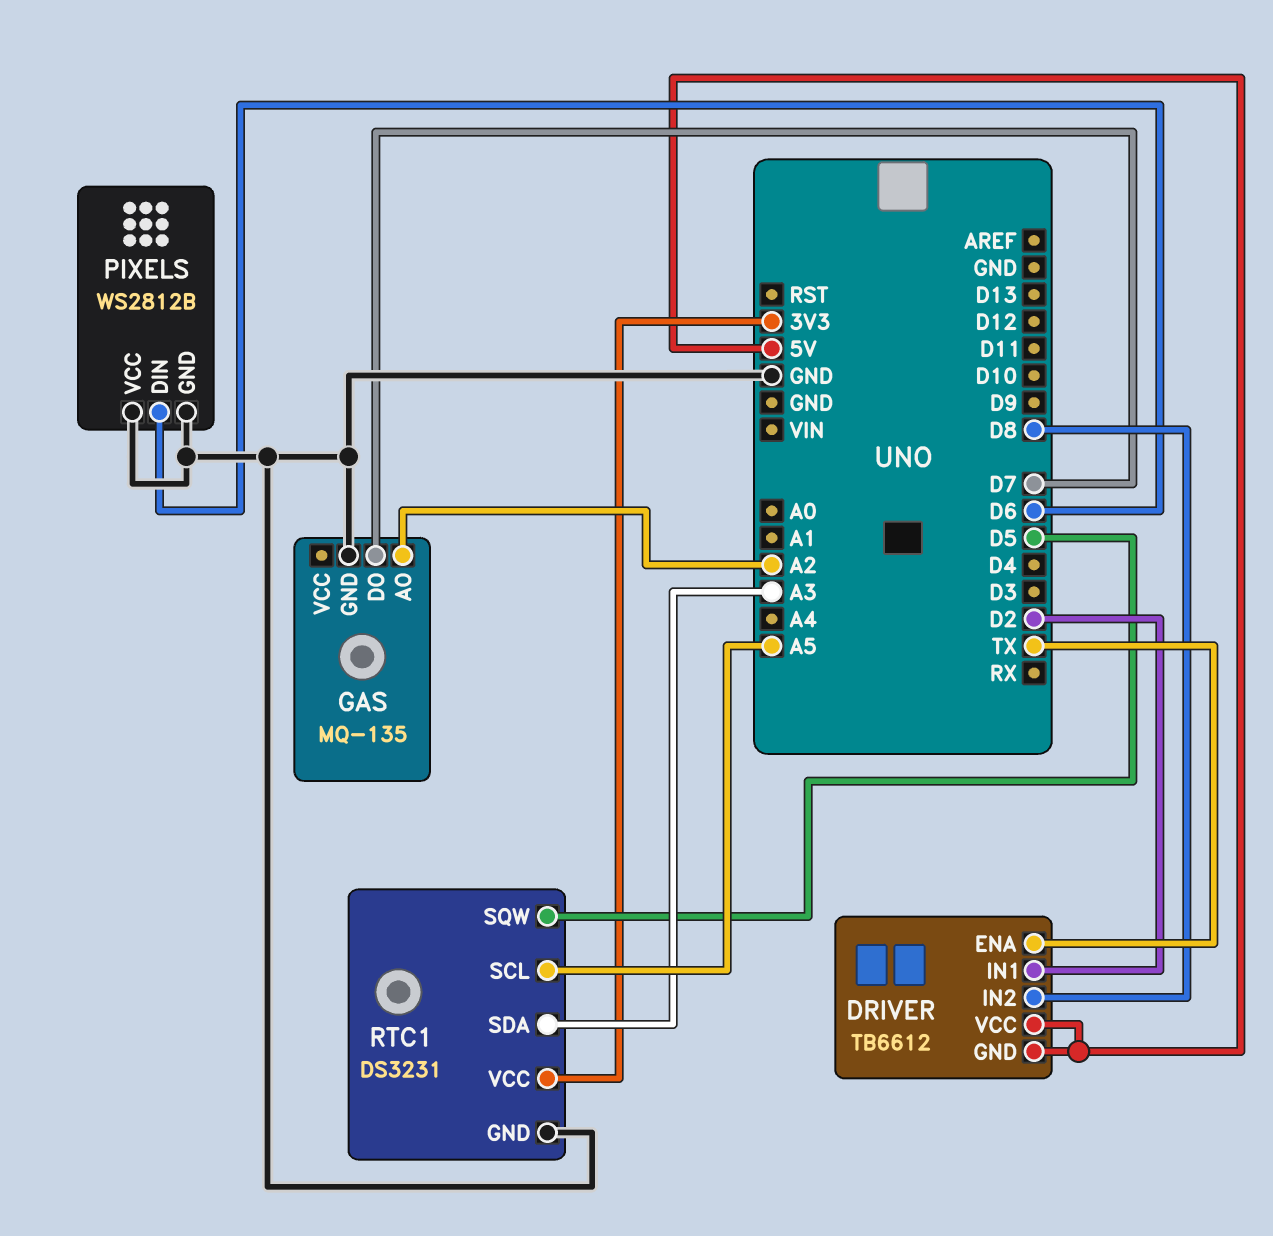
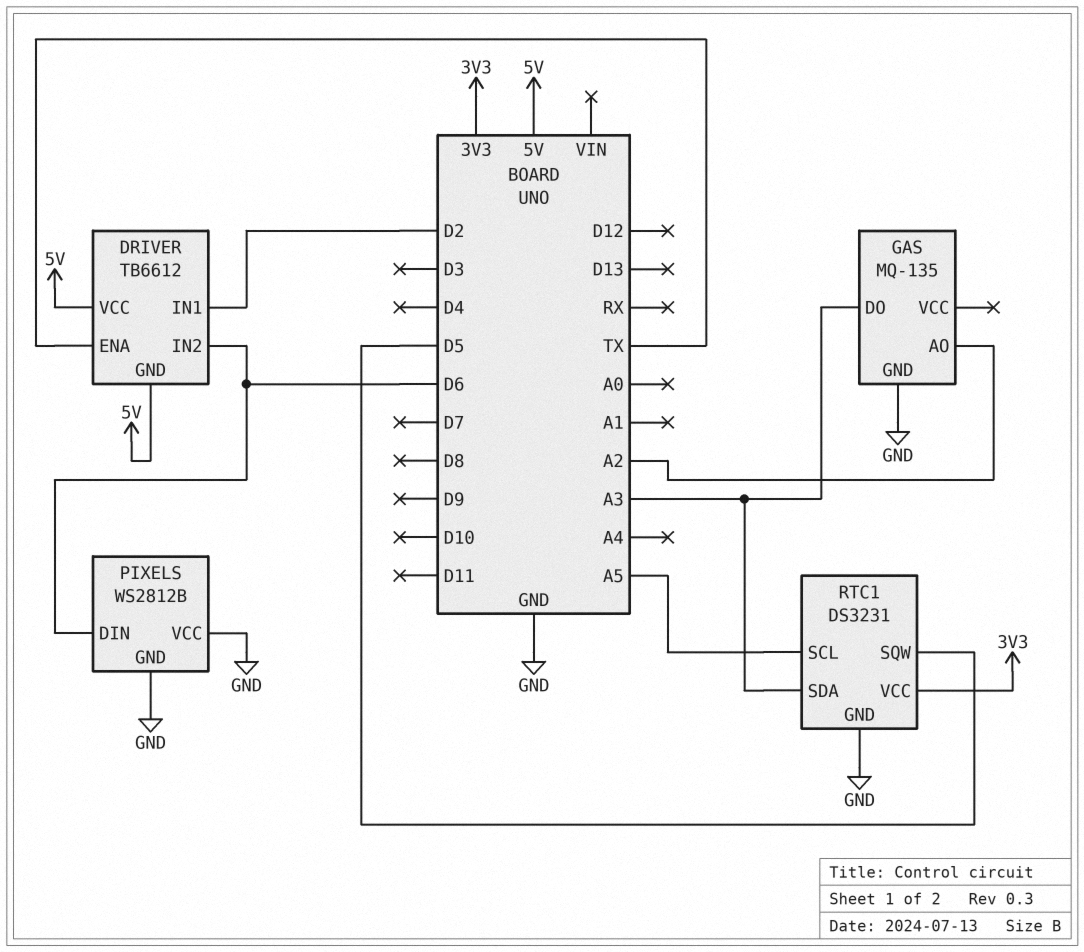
DRIVER pin IN2: D8 -> D6
GAS pin DO: D7 -> A3

